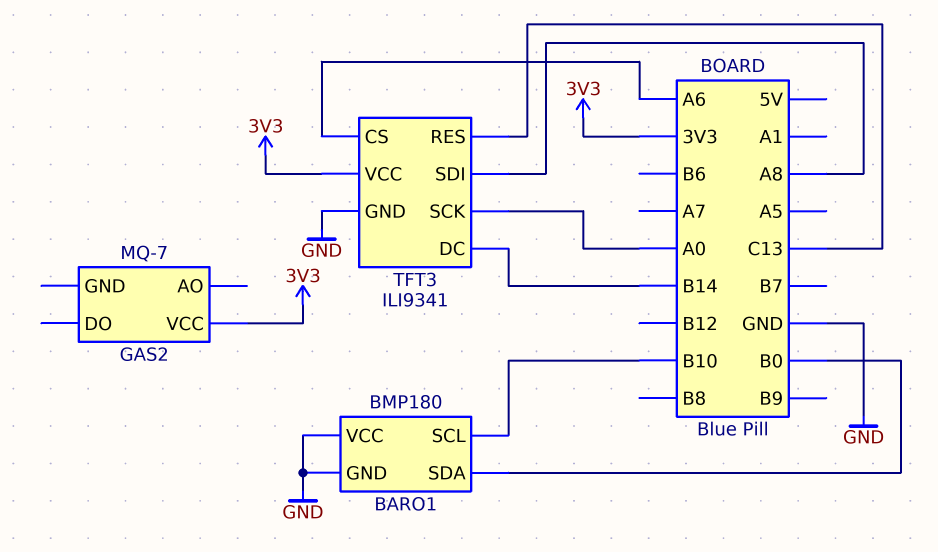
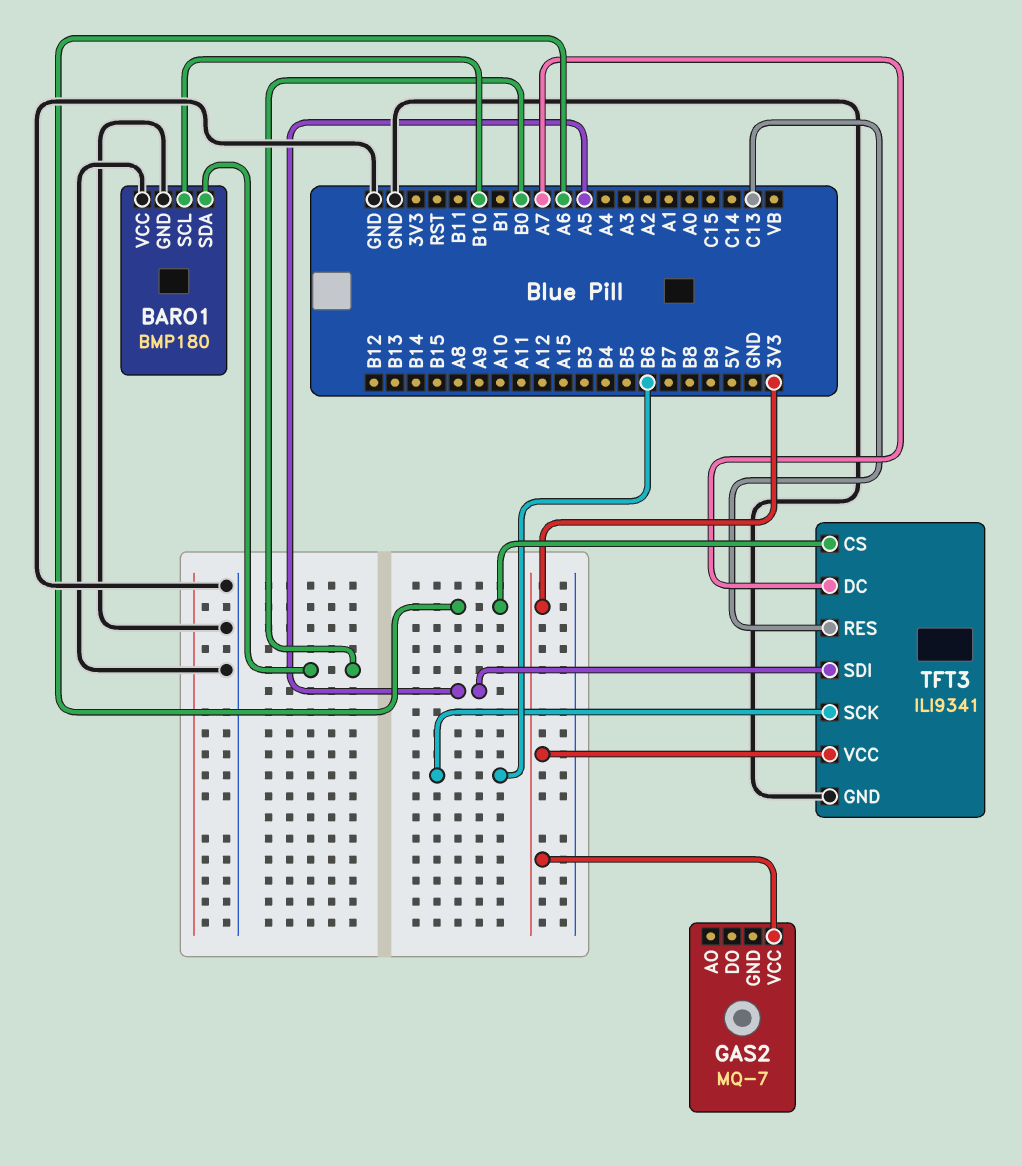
TFT3 pin DC: B14 -> A7
TFT3 pin SCK: A0 -> B6
TFT3 pin SDI: A8 -> A5

